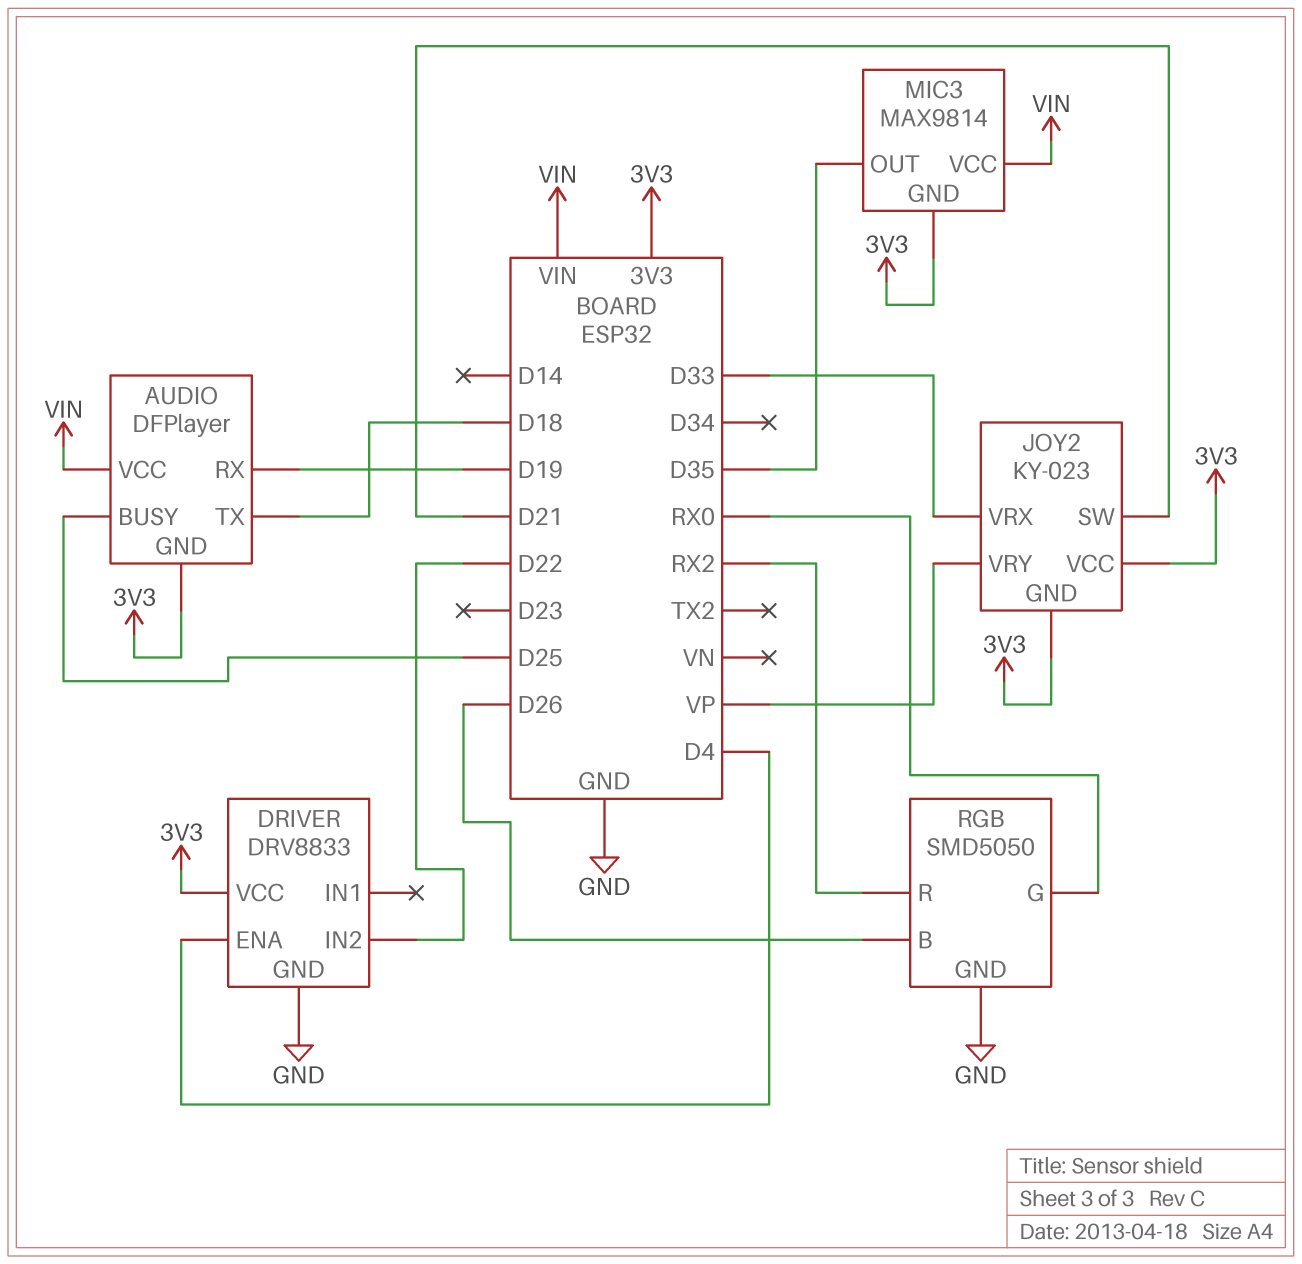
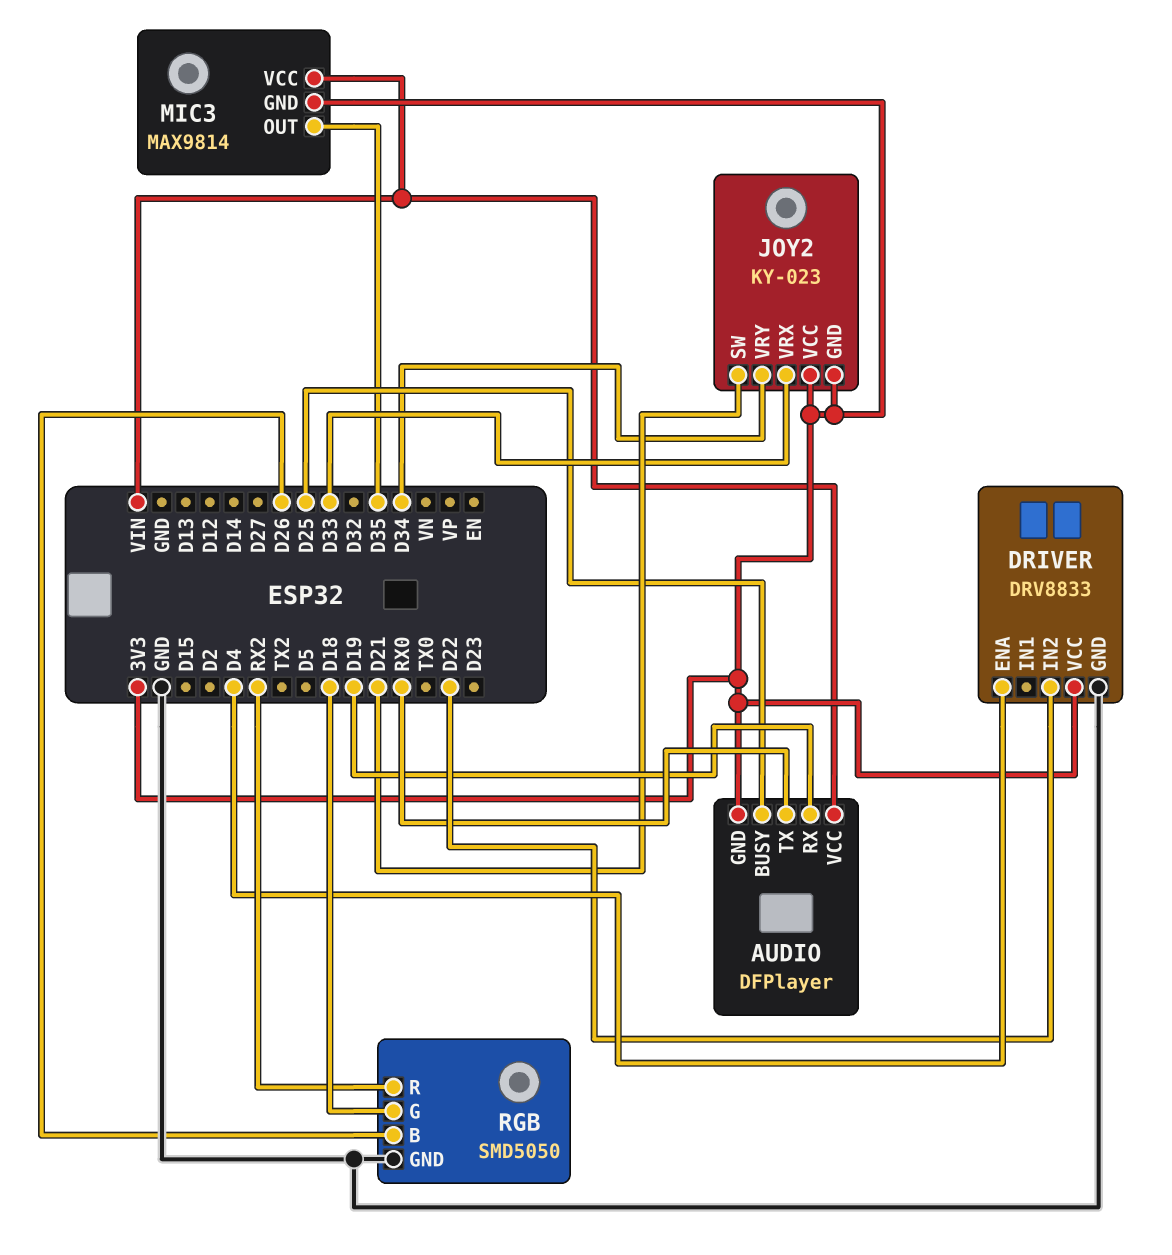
AUDIO pin TX: D18 -> RX0
JOY2 pin VRY: VP -> D34
RGB pin G: RX0 -> D18

